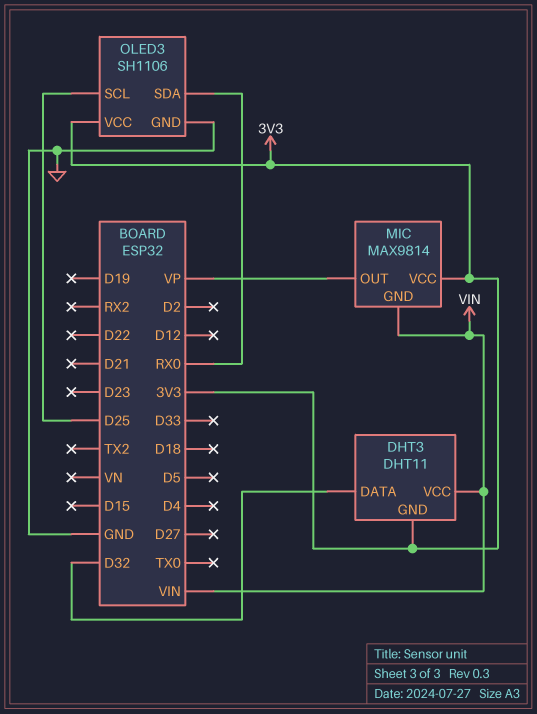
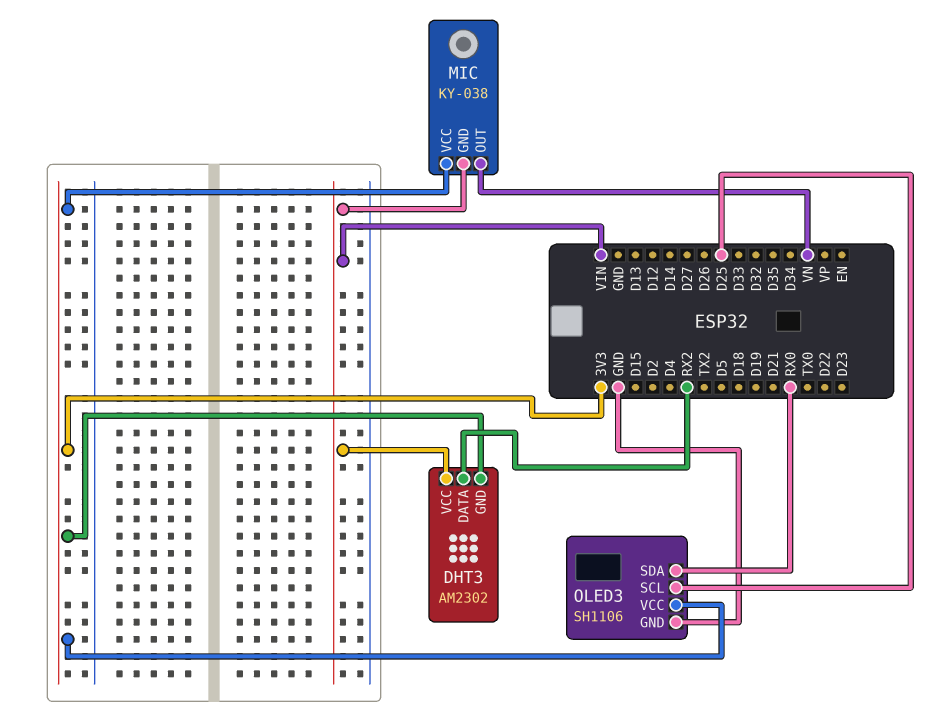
DHT3: DHT11 -> AM2302
DHT3 pin DATA: D32 -> RX2
MIC: MAX9814 -> KY-038
MIC pin OUT: VP -> VN

